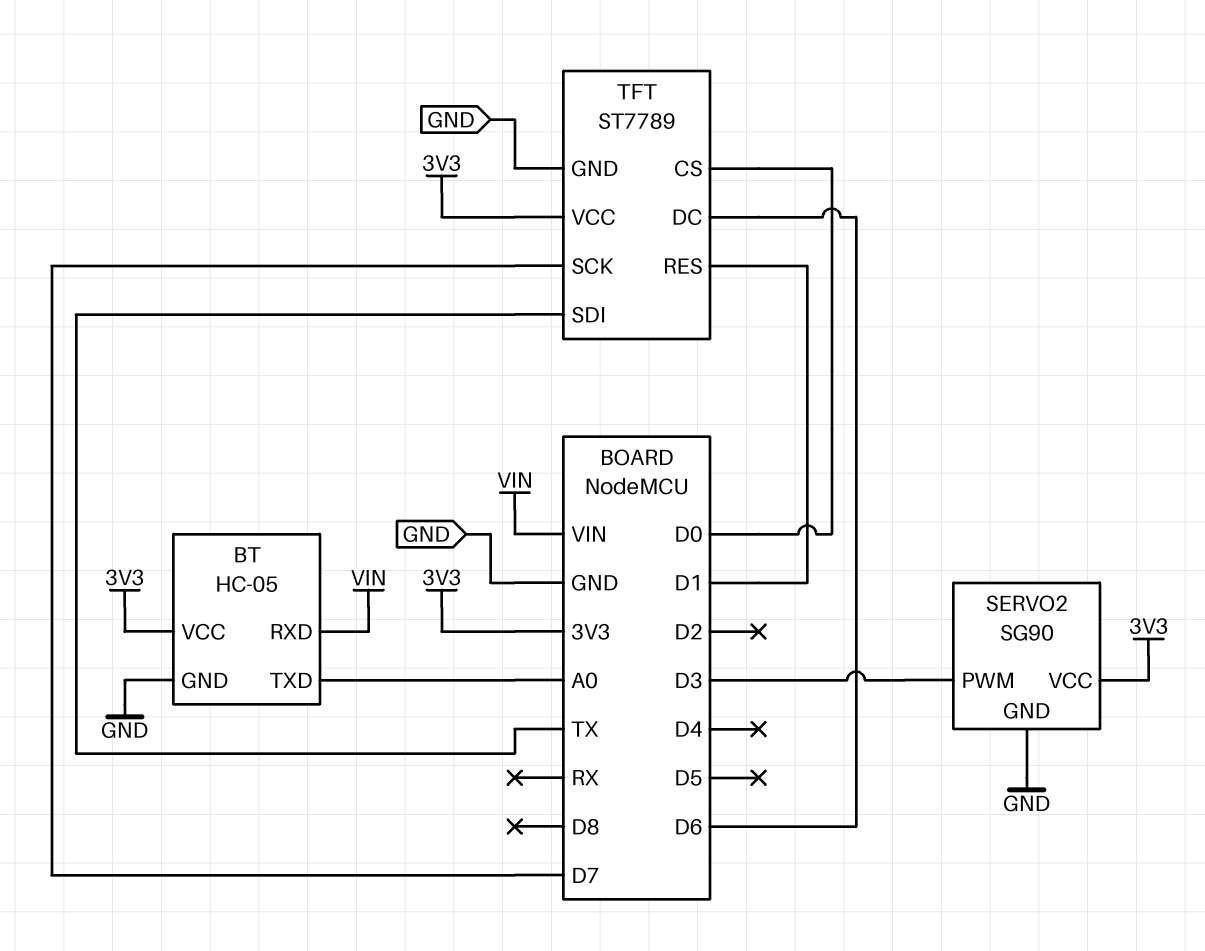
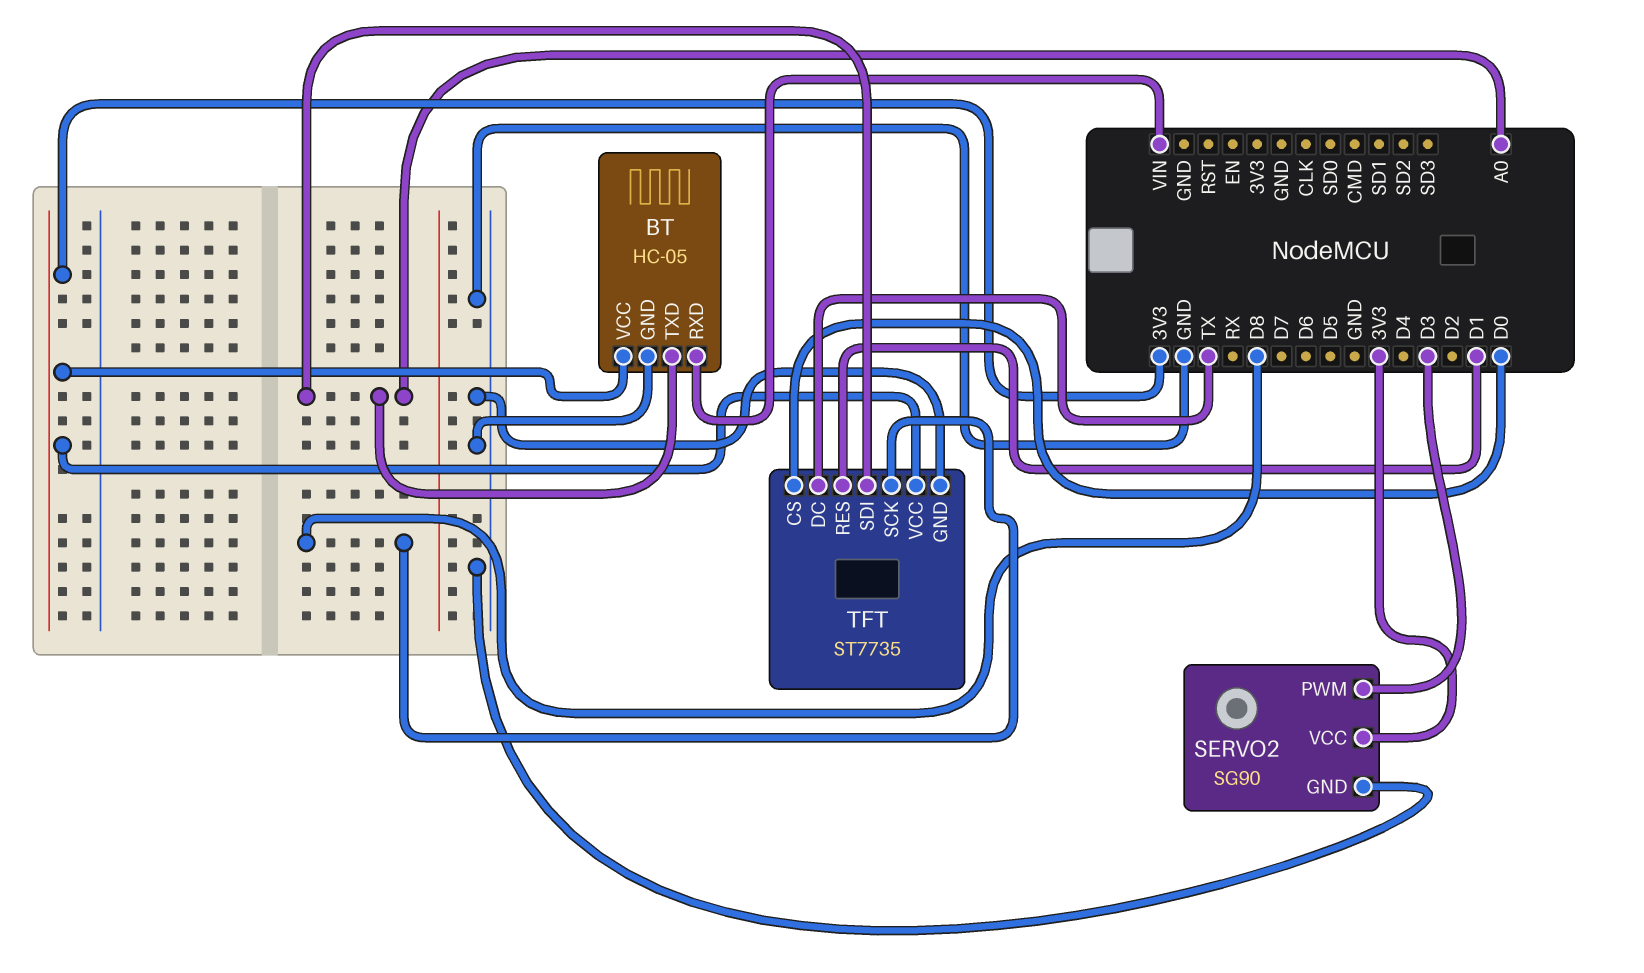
TFT: ST7789 -> ST7735
TFT pin DC: D6 -> TX
TFT pin SCK: D7 -> D8
TFT pin SDI: TX -> A0

